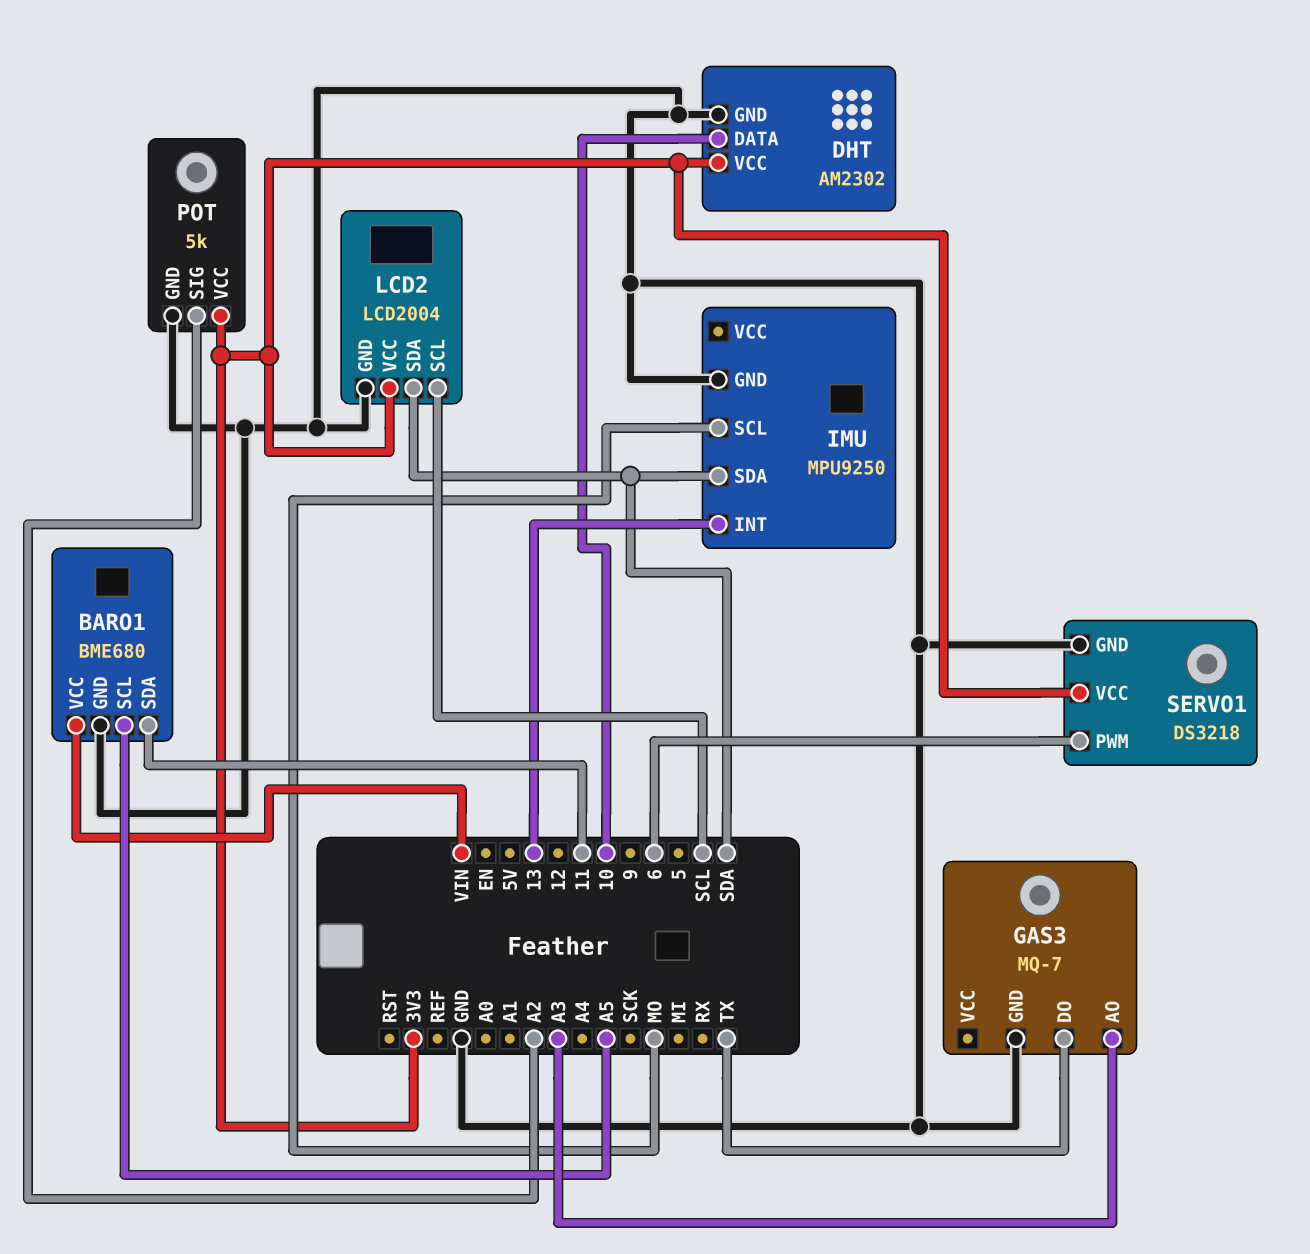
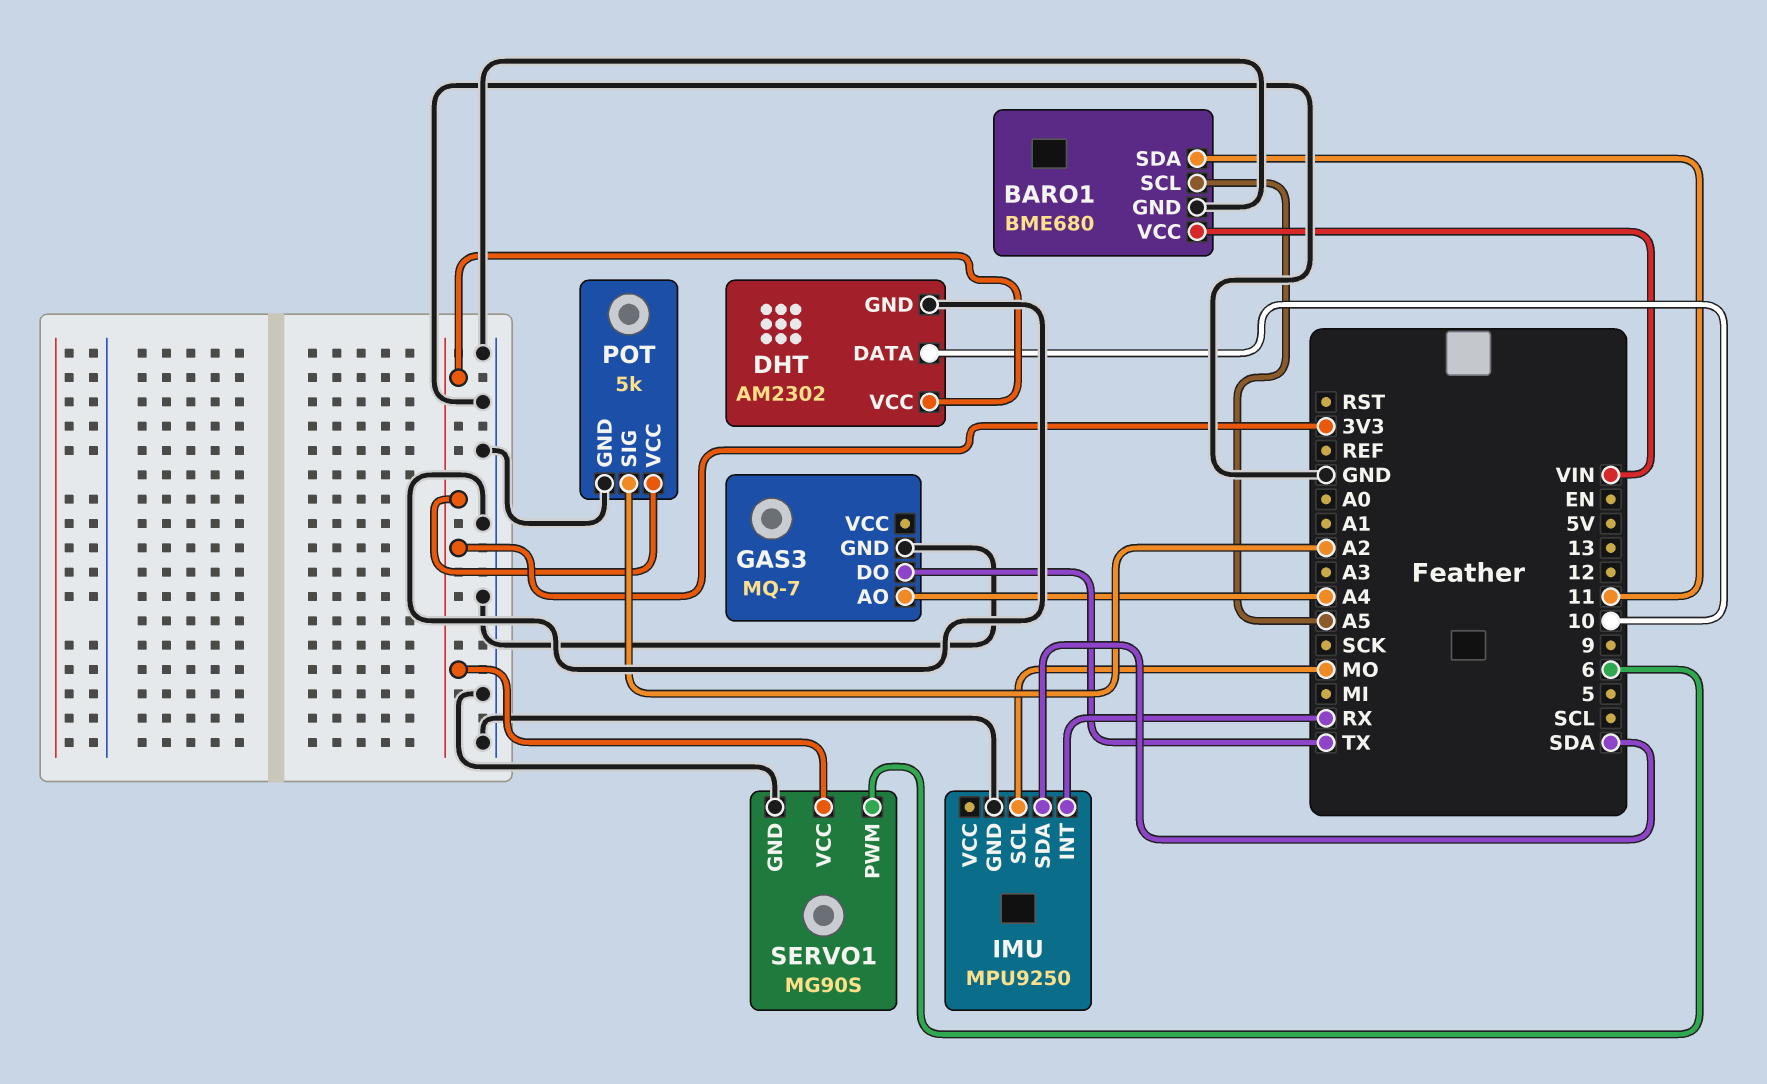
GAS3 pin AO: A3 -> A4
IMU pin INT: 13 -> RX
LCD2: LCD2004 -> none
LCD2 pin GND: GND -> none
LCD2 pin SCL: SCL -> none
LCD2 pin SDA: SDA -> none
LCD2 pin VCC: 3V3 -> none
SERVO1: DS3218 -> MG90S

